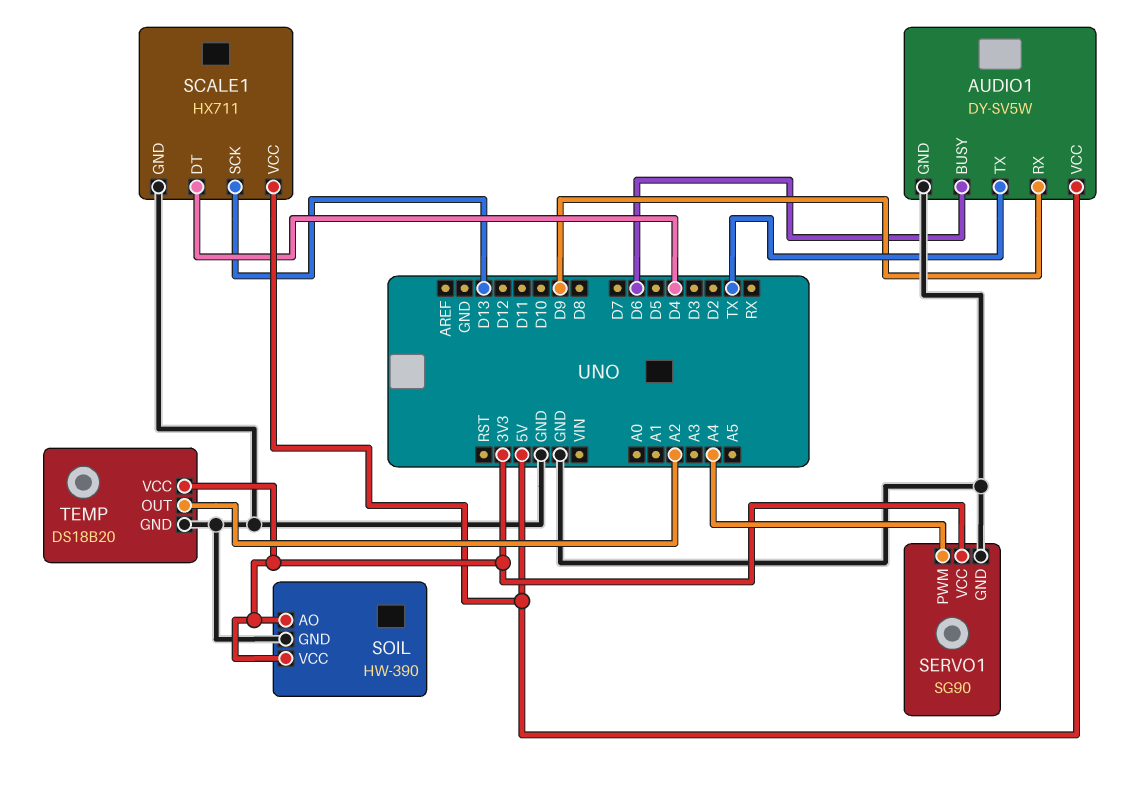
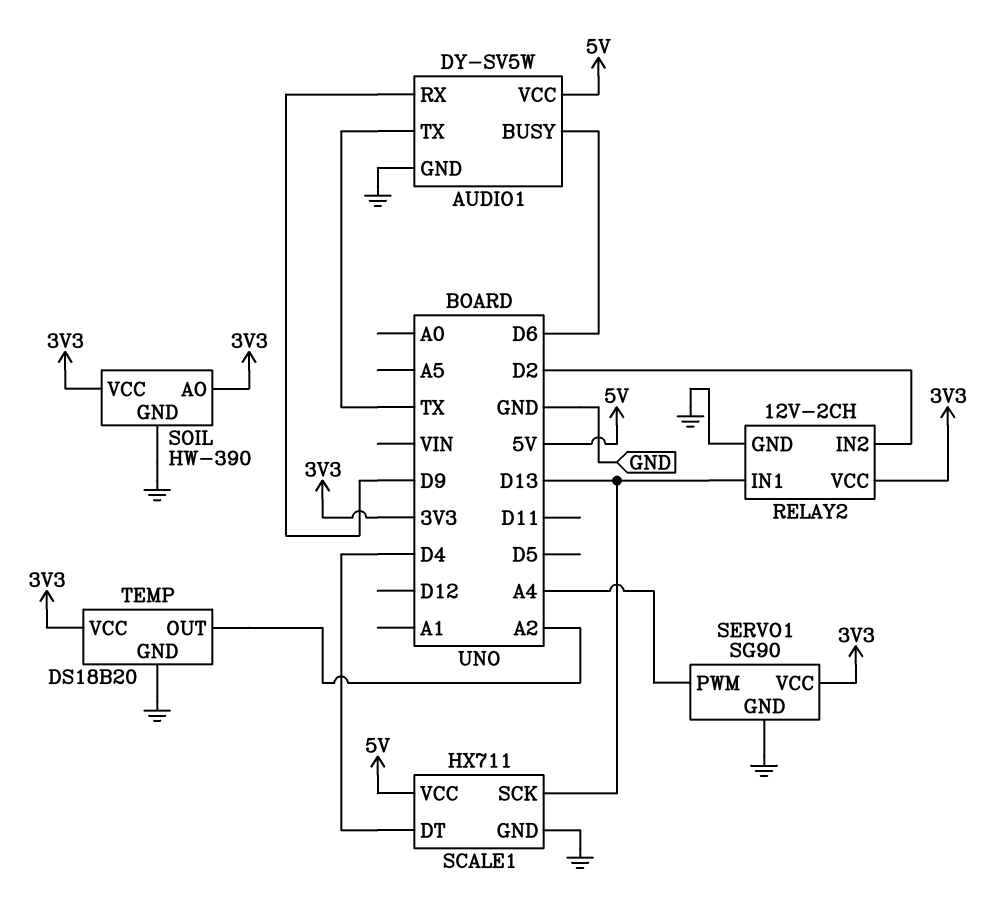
RELAY2: none -> 12V-2CH
RELAY2 pin GND: none -> GND
RELAY2 pin IN1: none -> D13
RELAY2 pin IN2: none -> D2
RELAY2 pin VCC: none -> 3V3

